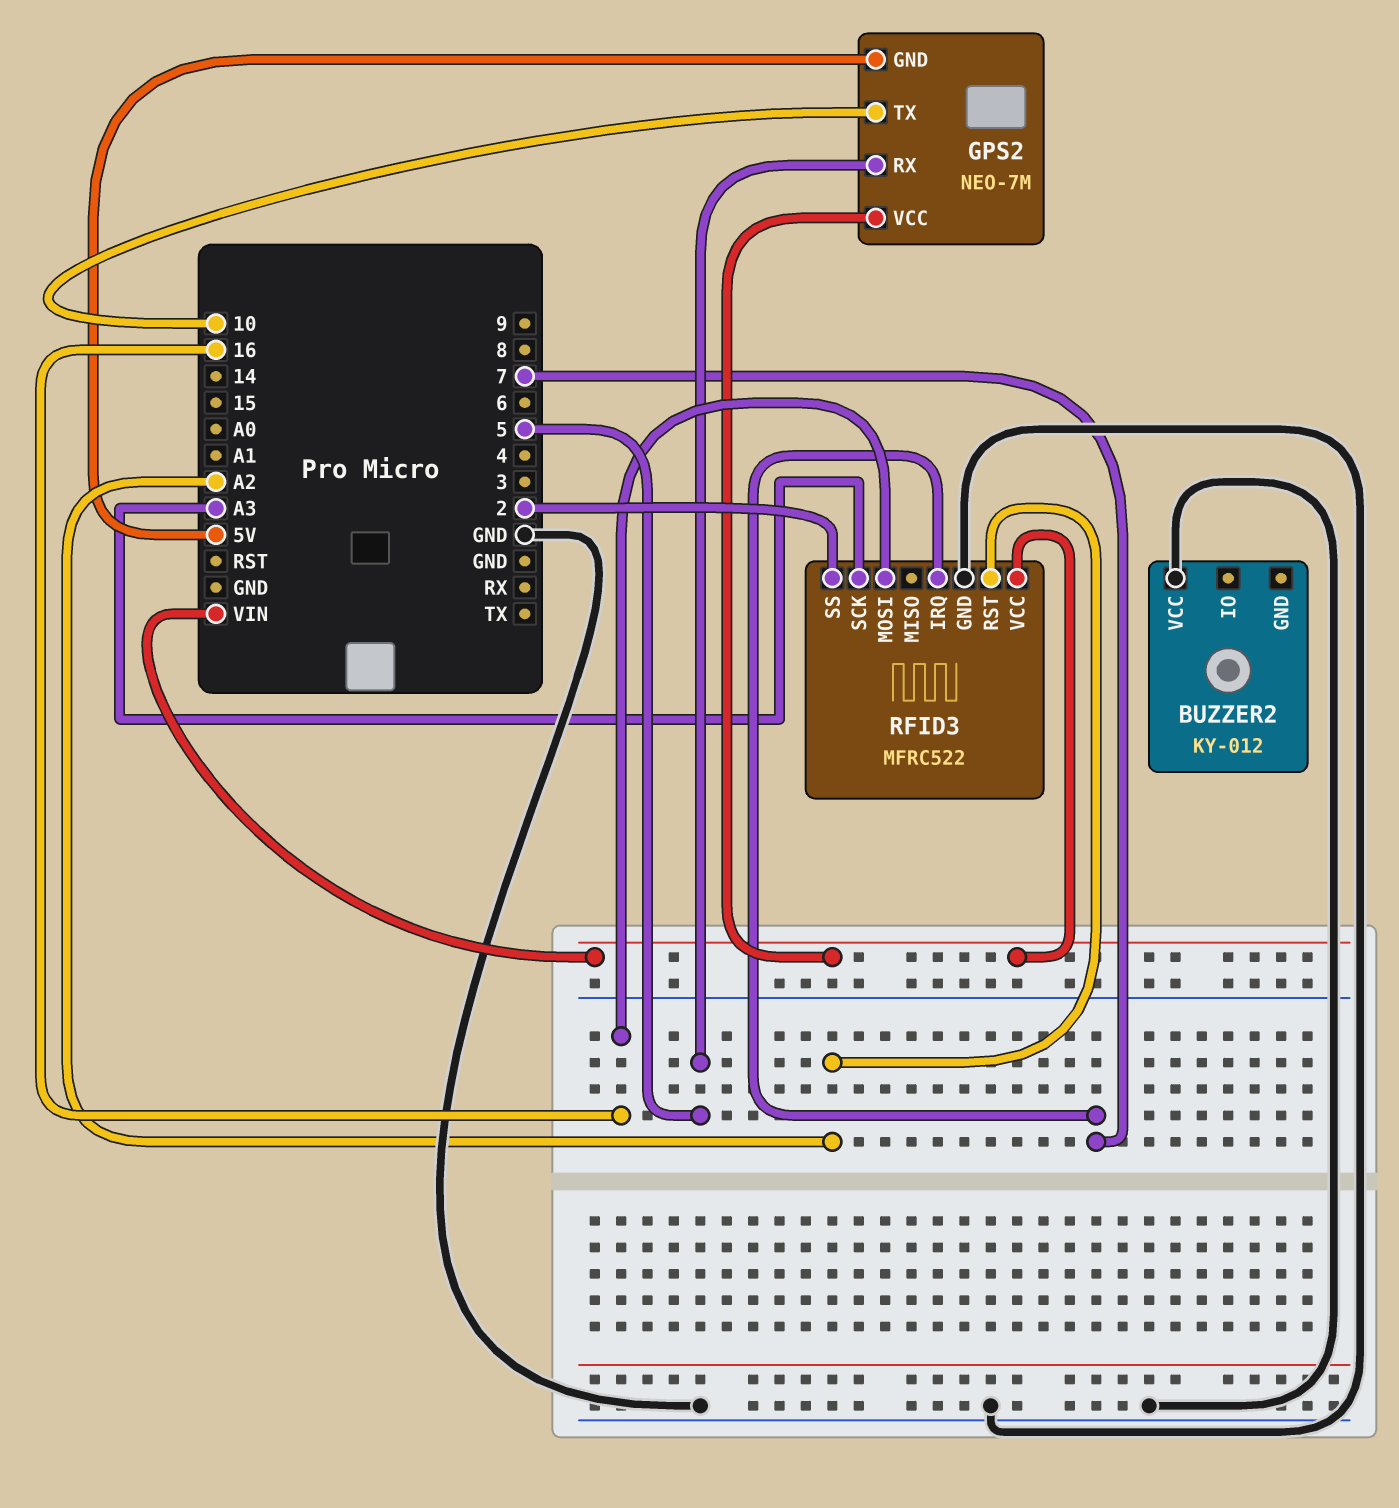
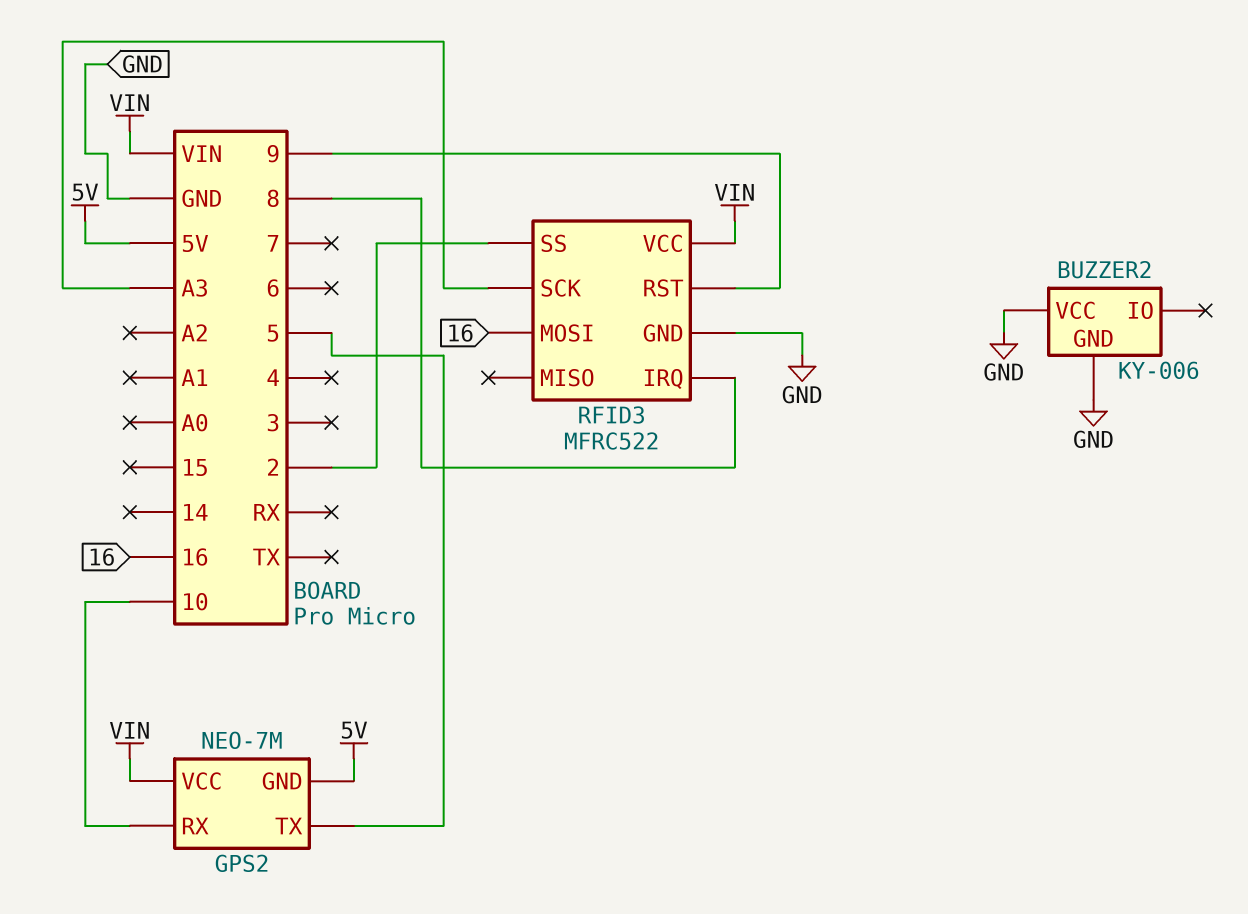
BUZZER2: KY-012 -> KY-006
BUZZER2 pin GND: none -> GND
GPS2 pin RX: 5 -> 10
GPS2 pin TX: 10 -> 5
RFID3 pin IRQ: 7 -> 8
RFID3 pin RST: A2 -> 9

